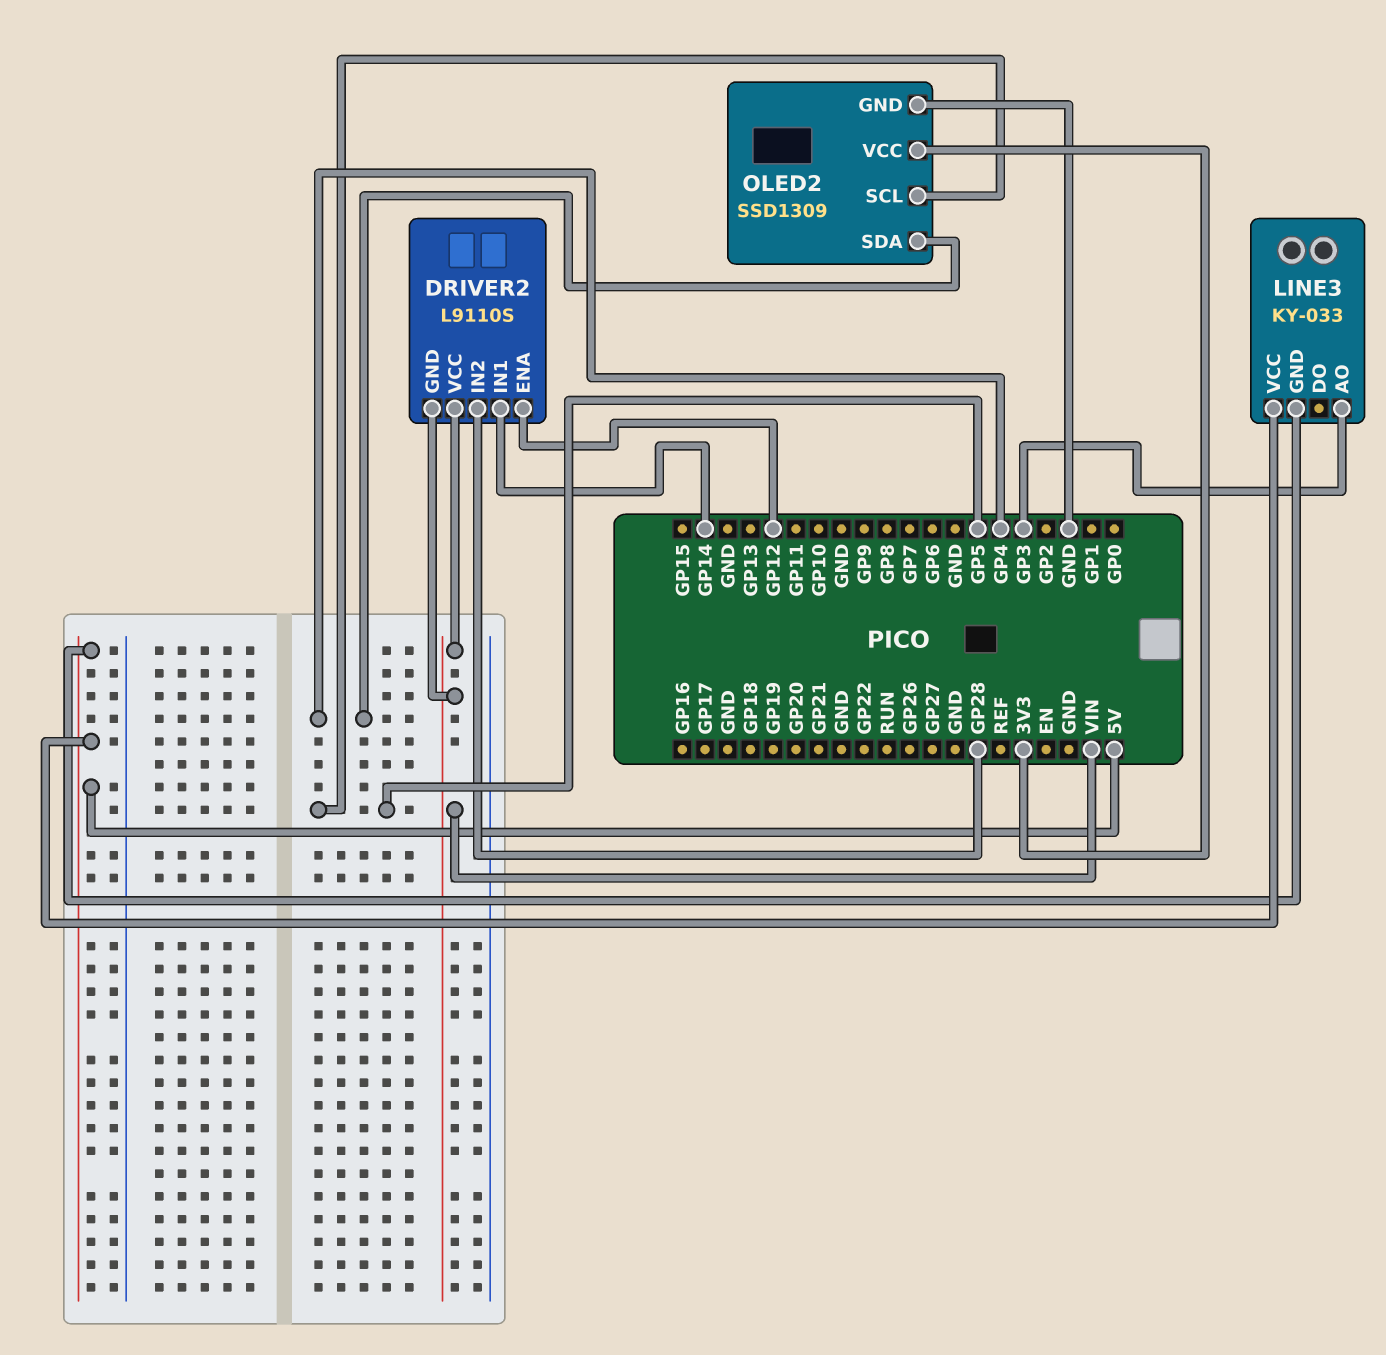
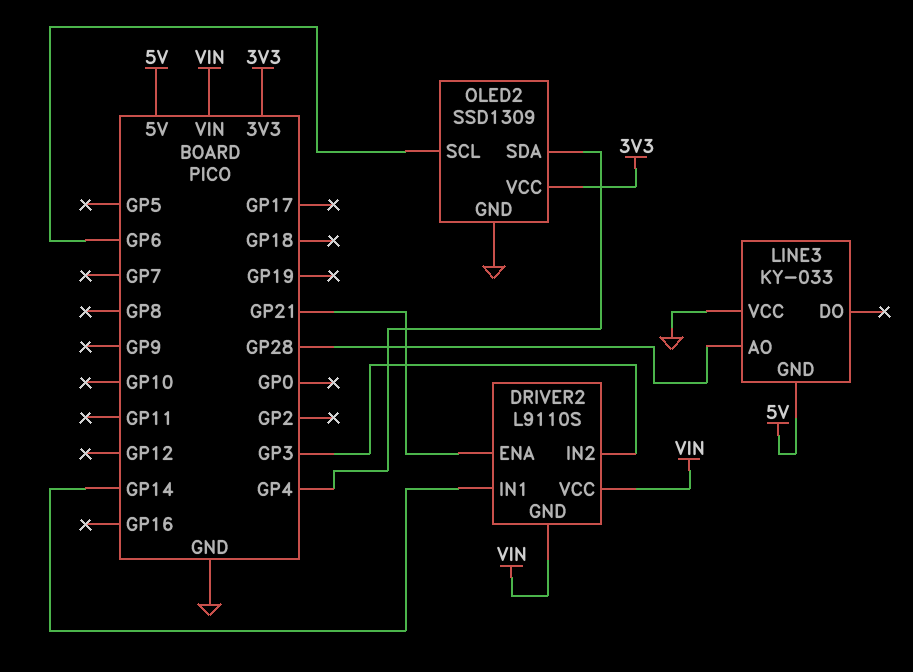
DRIVER2 pin ENA: GP12 -> GP21
DRIVER2 pin IN2: GP28 -> GP3
LINE3 pin AO: GP3 -> GP28
LINE3 pin VCC: 5V -> GND
OLED2 pin SCL: GP5 -> GP6

